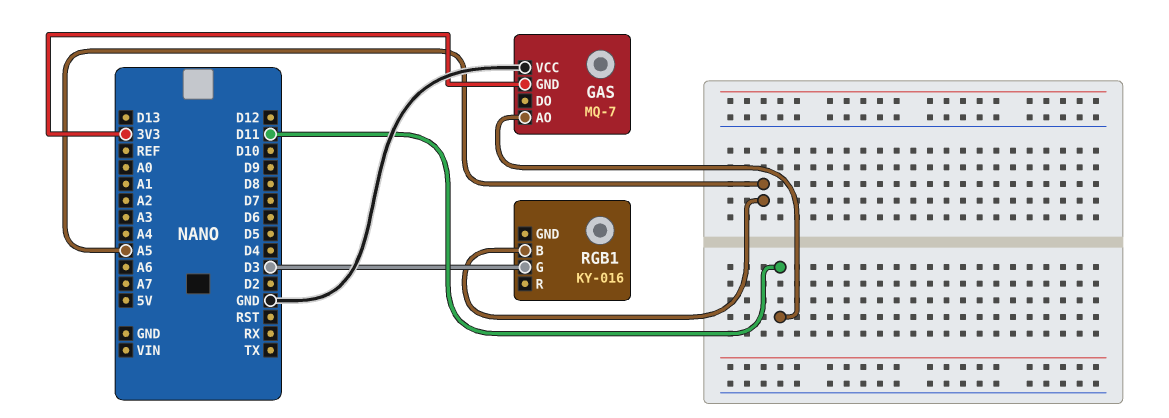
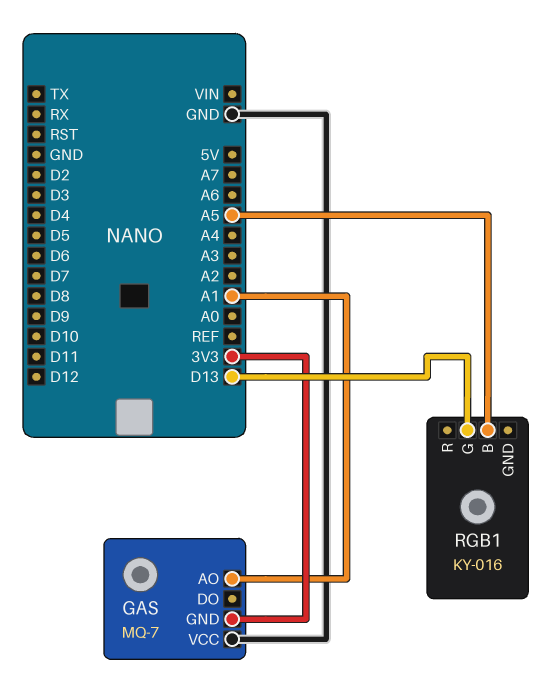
GAS pin AO: D11 -> A1
RGB1 pin G: D3 -> D13

